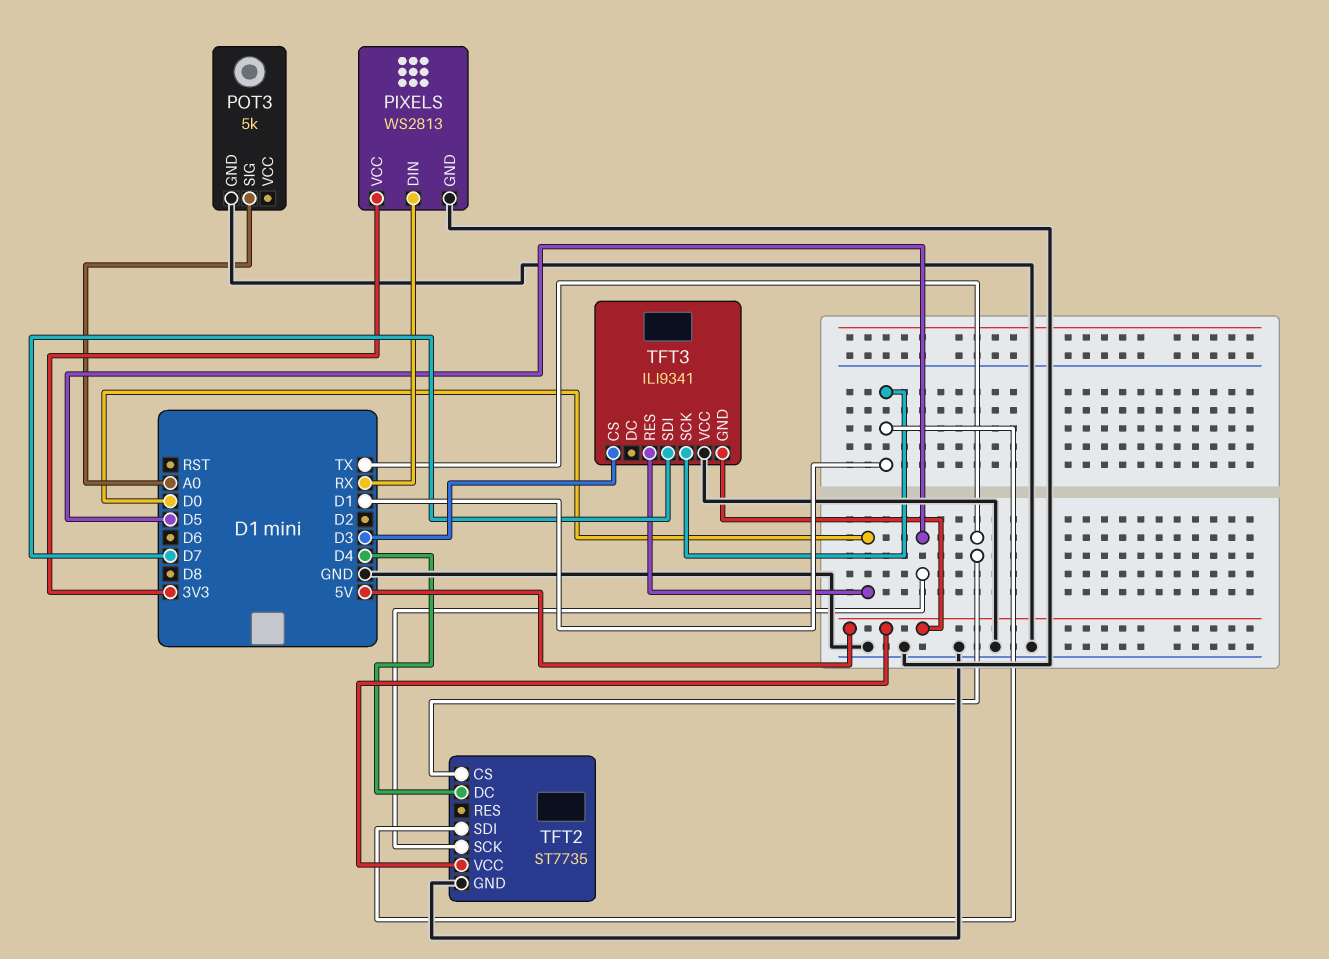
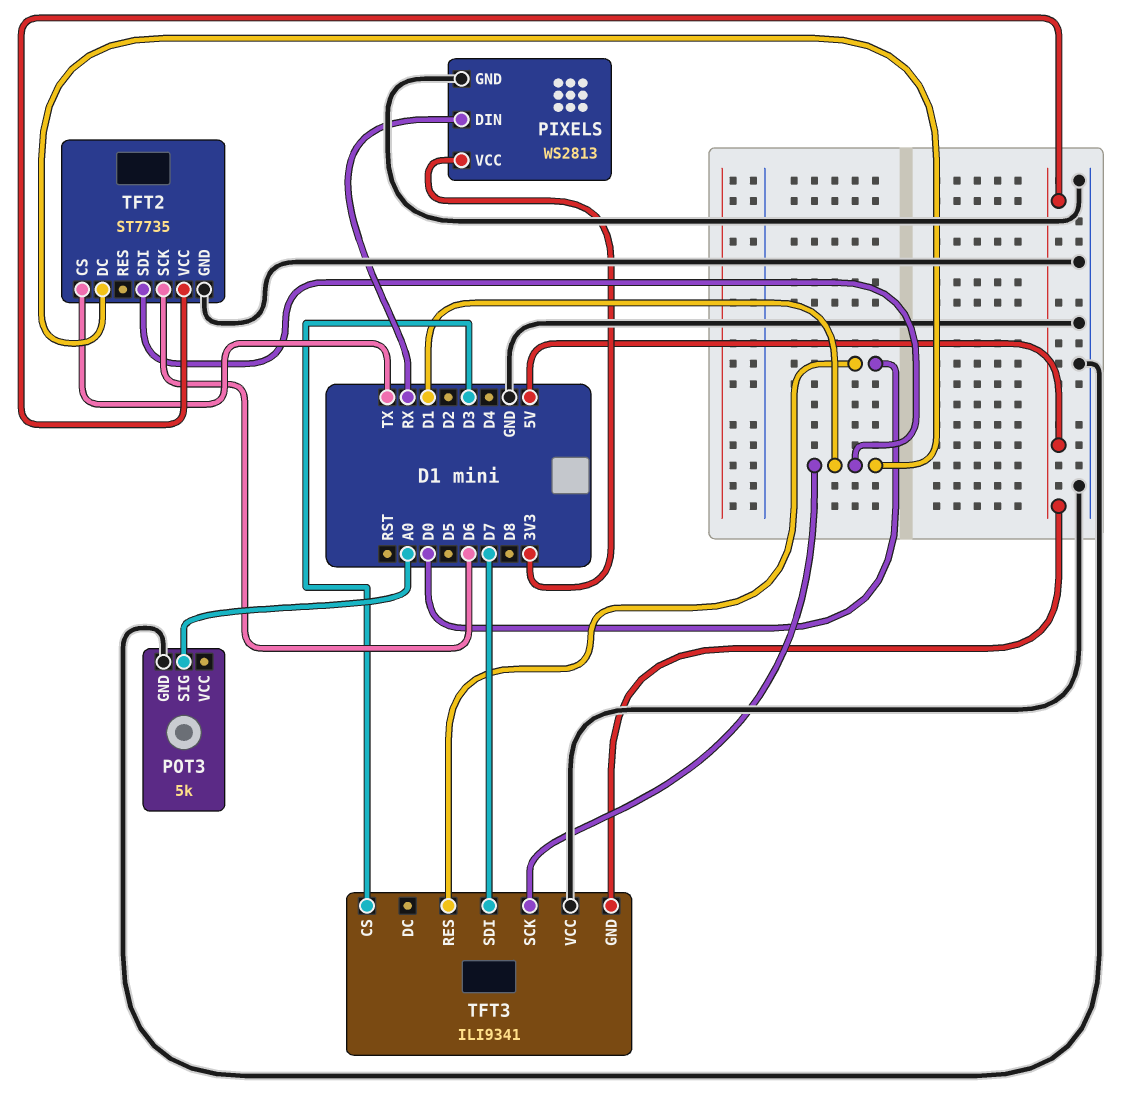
TFT2 pin DC: D4 -> D1
TFT2 pin SCK: D5 -> D6

